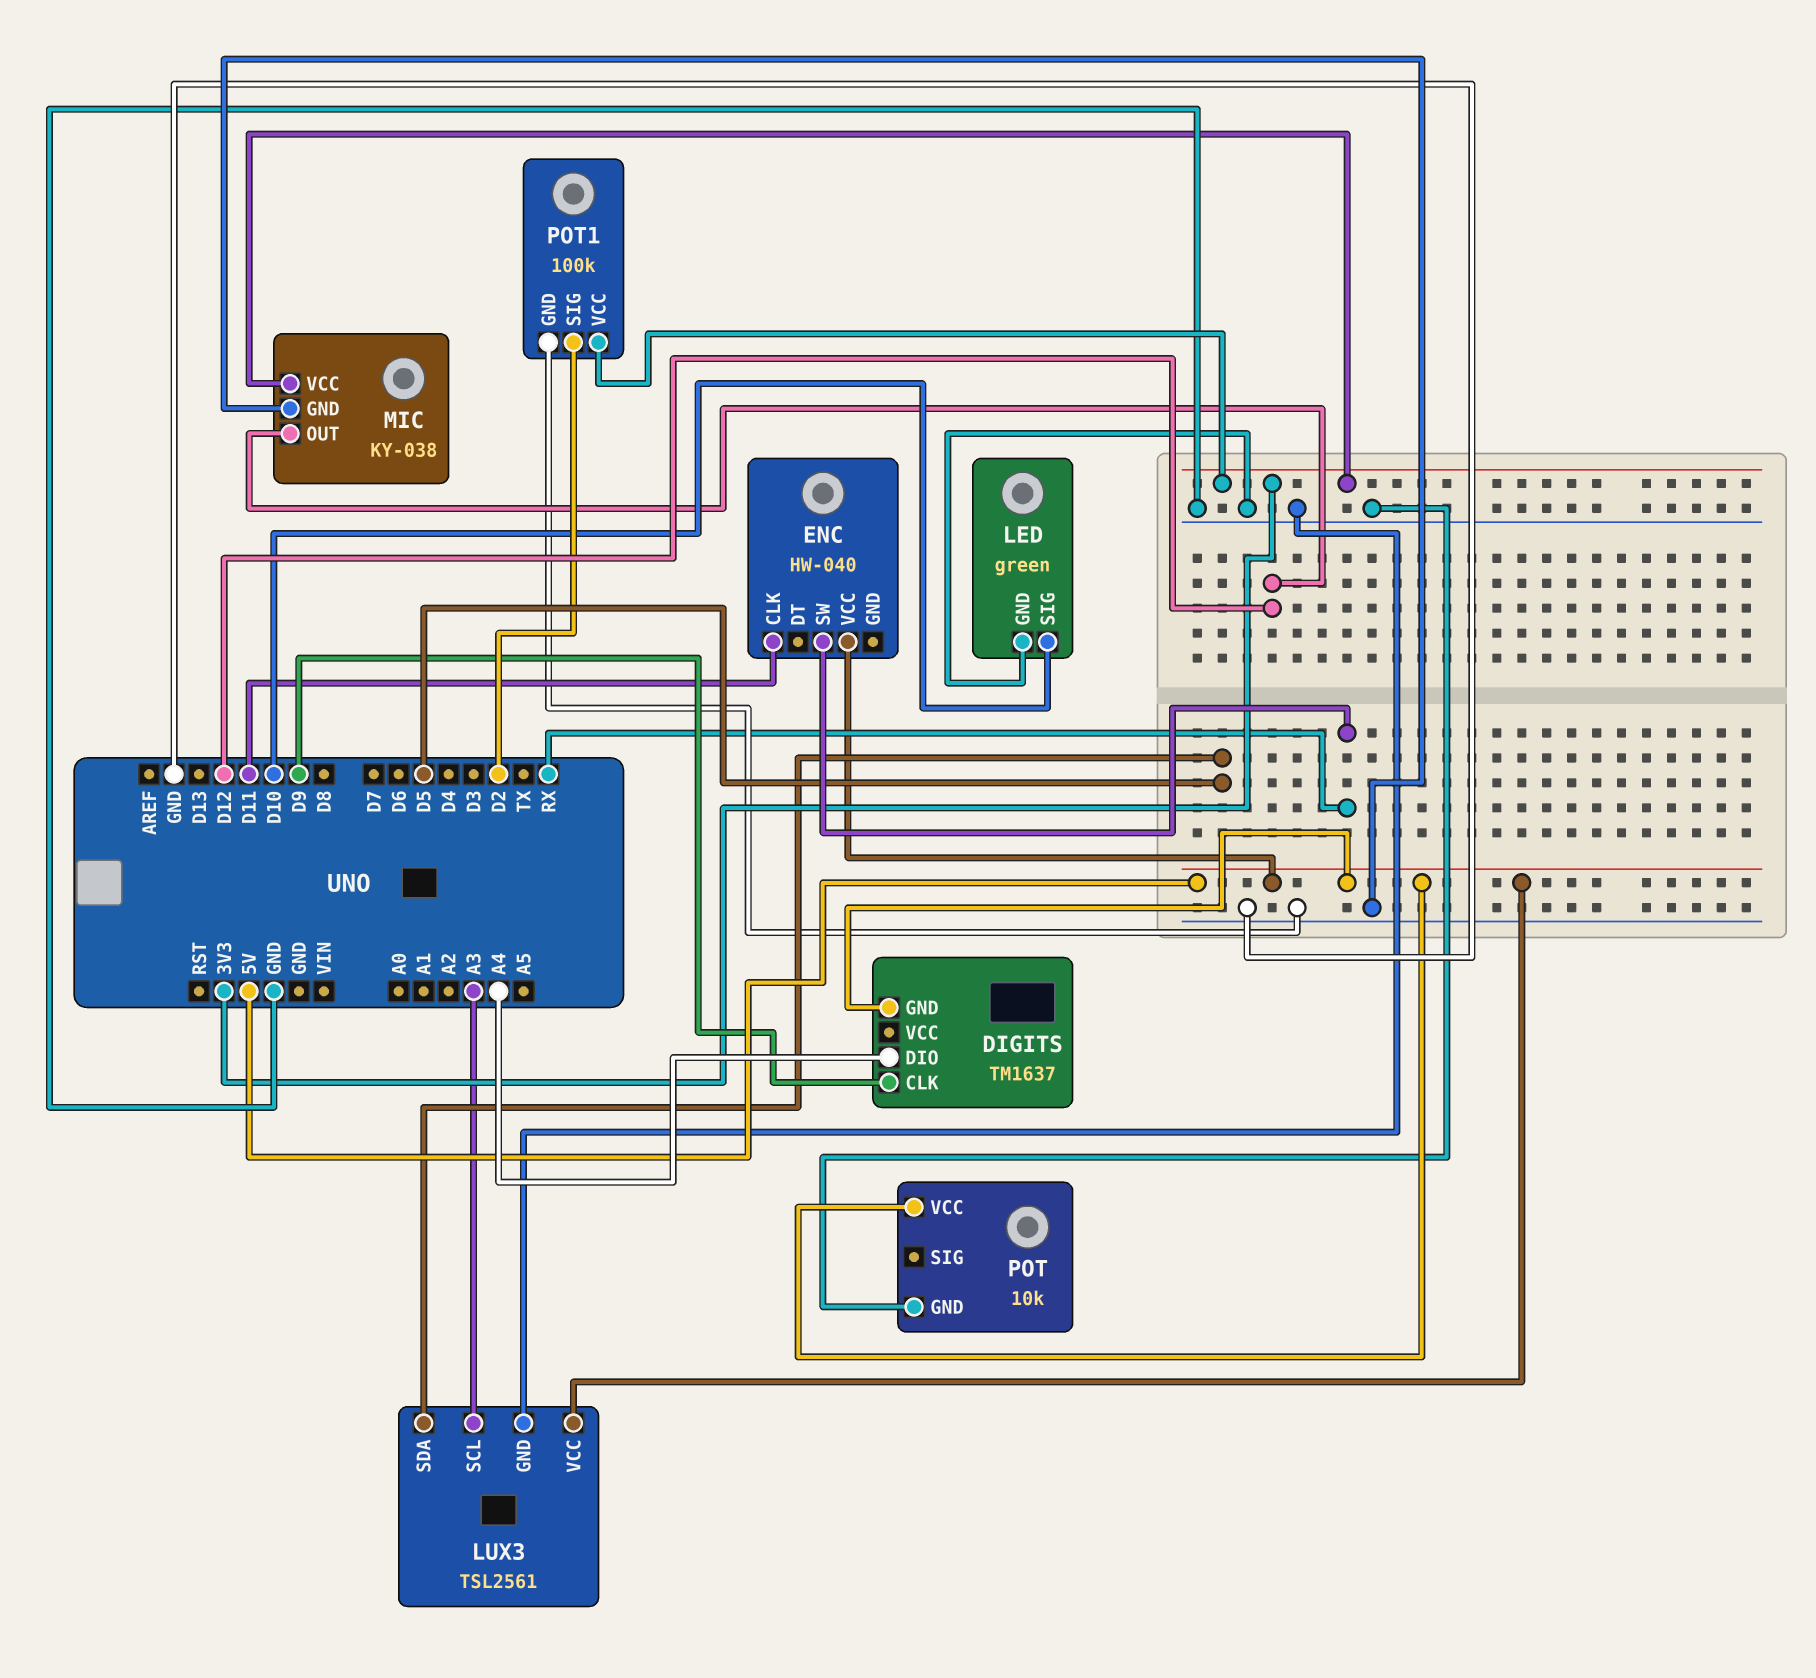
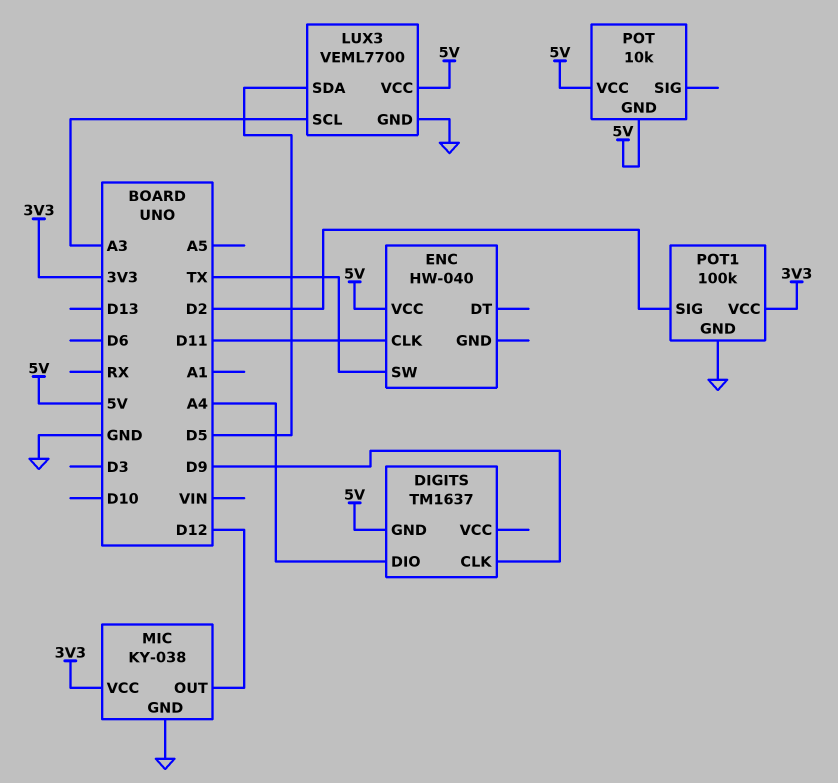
ENC pin SW: RX -> TX
LED: green -> none
LED pin GND: GND -> none
LED pin SIG: D10 -> none
LUX3: TSL2561 -> VEML7700
POT pin GND: GND -> 5V

